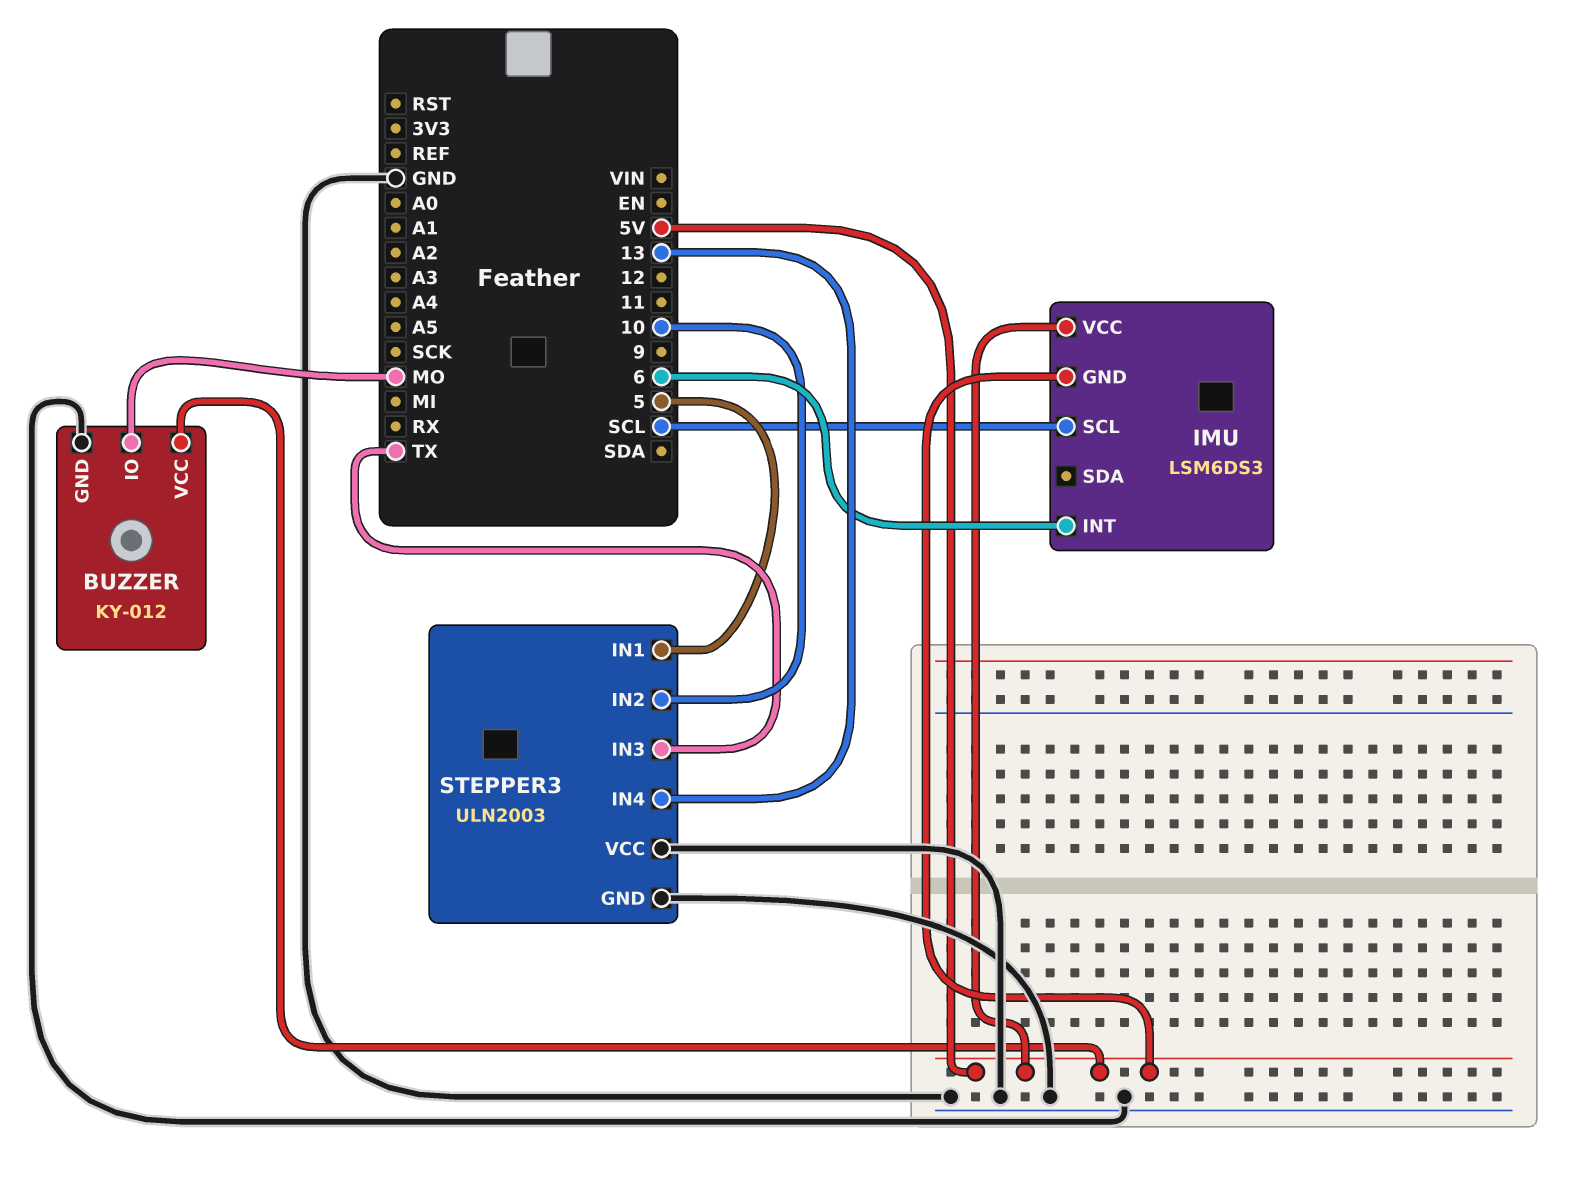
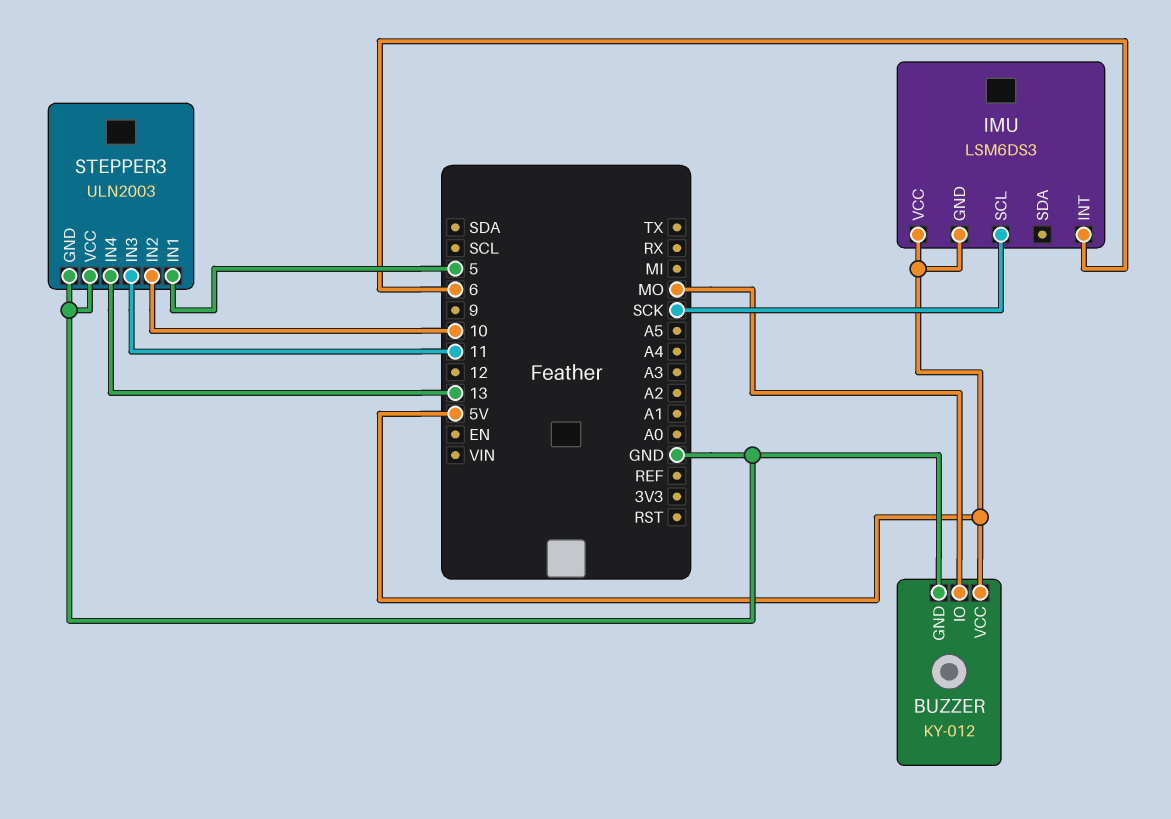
IMU pin SCL: SCL -> SCK
STEPPER3 pin IN3: TX -> 11

